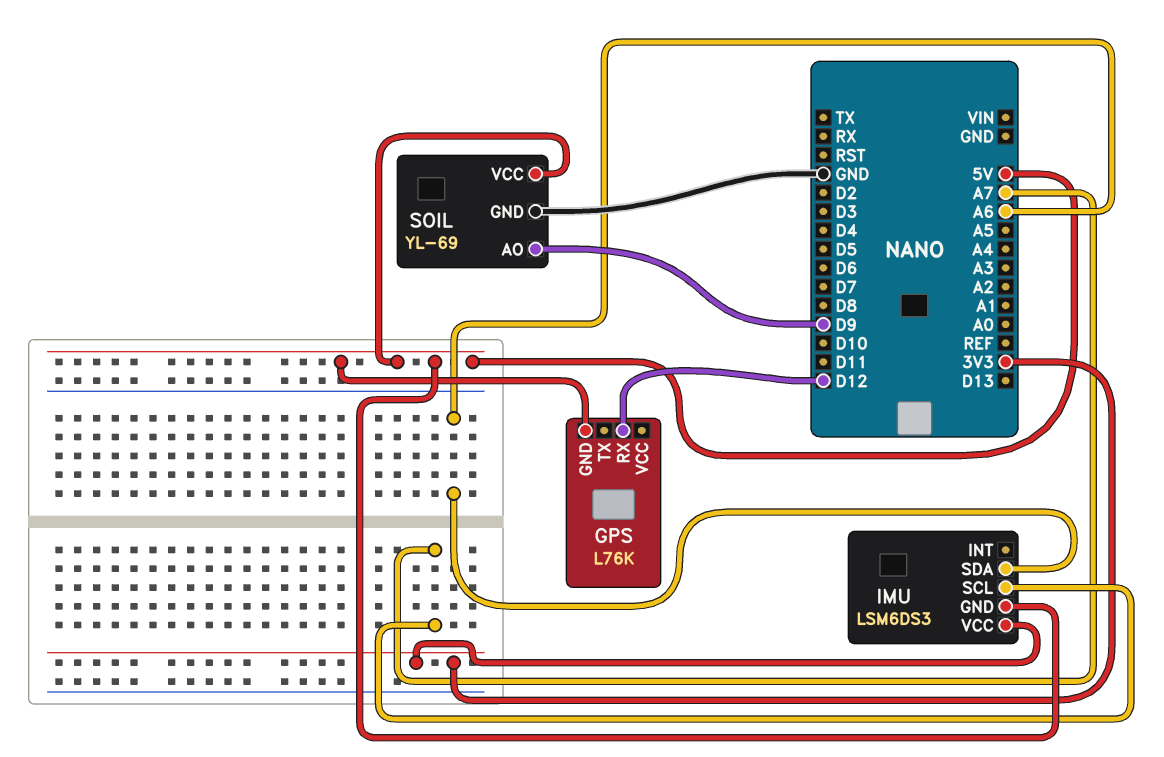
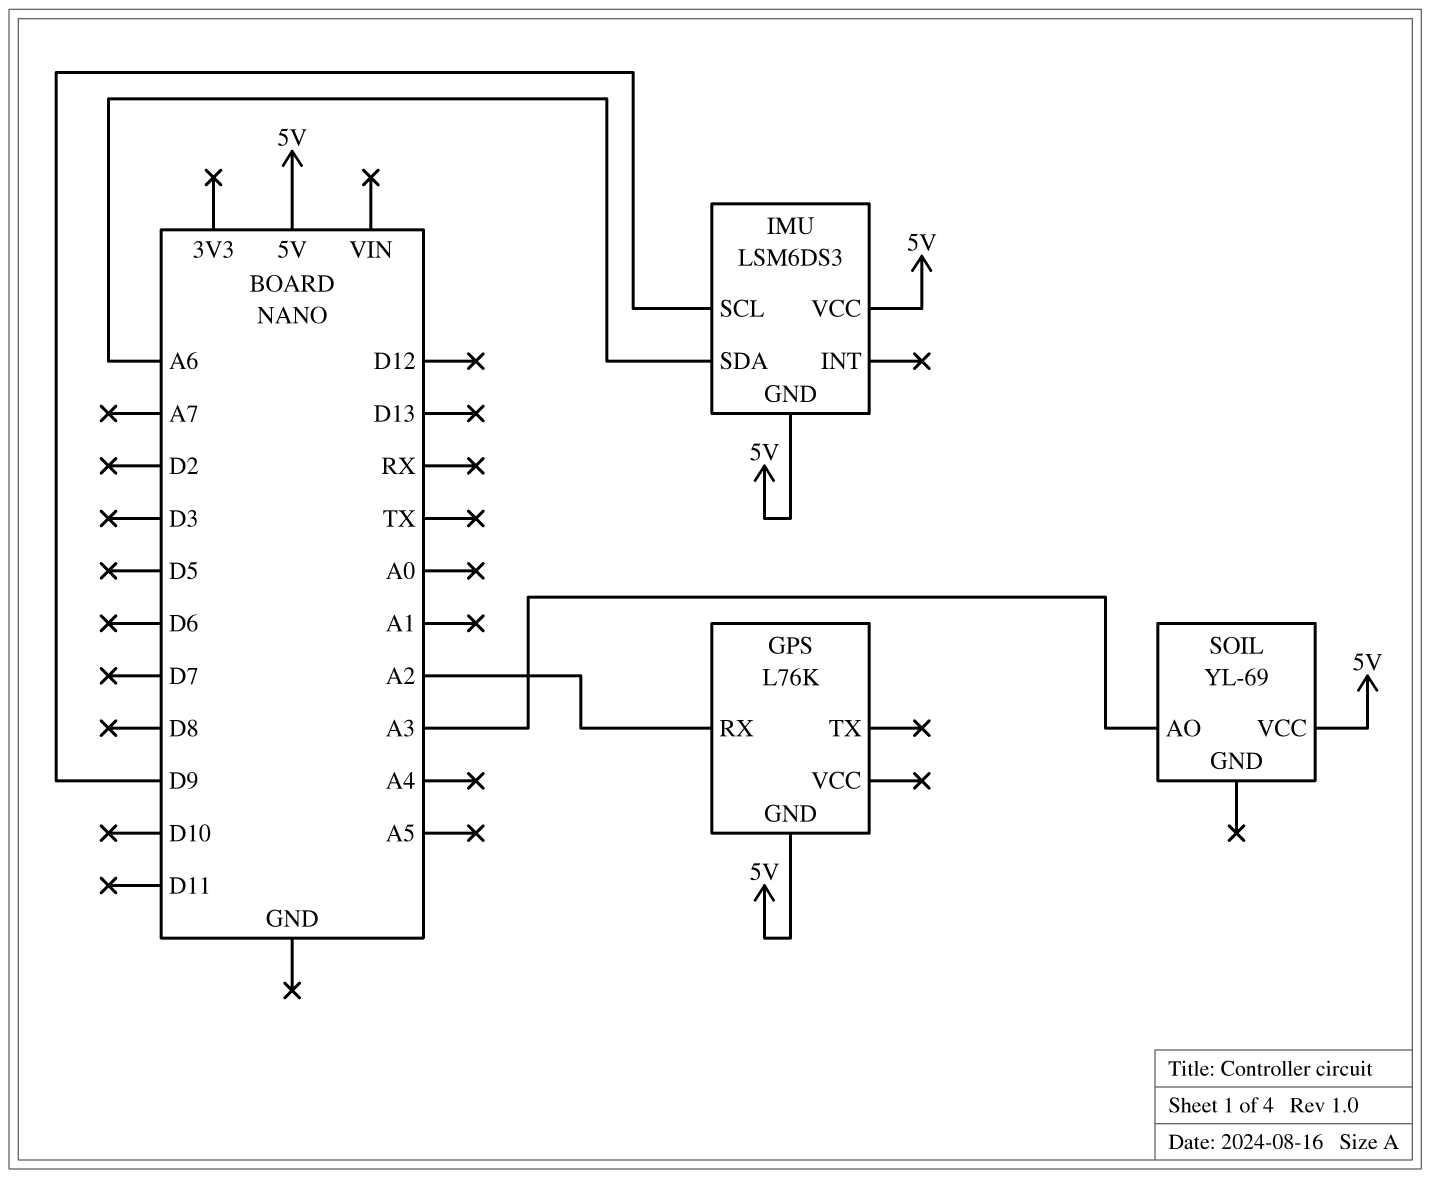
GPS pin RX: D12 -> A2
IMU pin SCL: A7 -> D9
IMU pin VCC: 3V3 -> 5V
SOIL pin AO: D9 -> A3
SOIL pin GND: GND -> none

